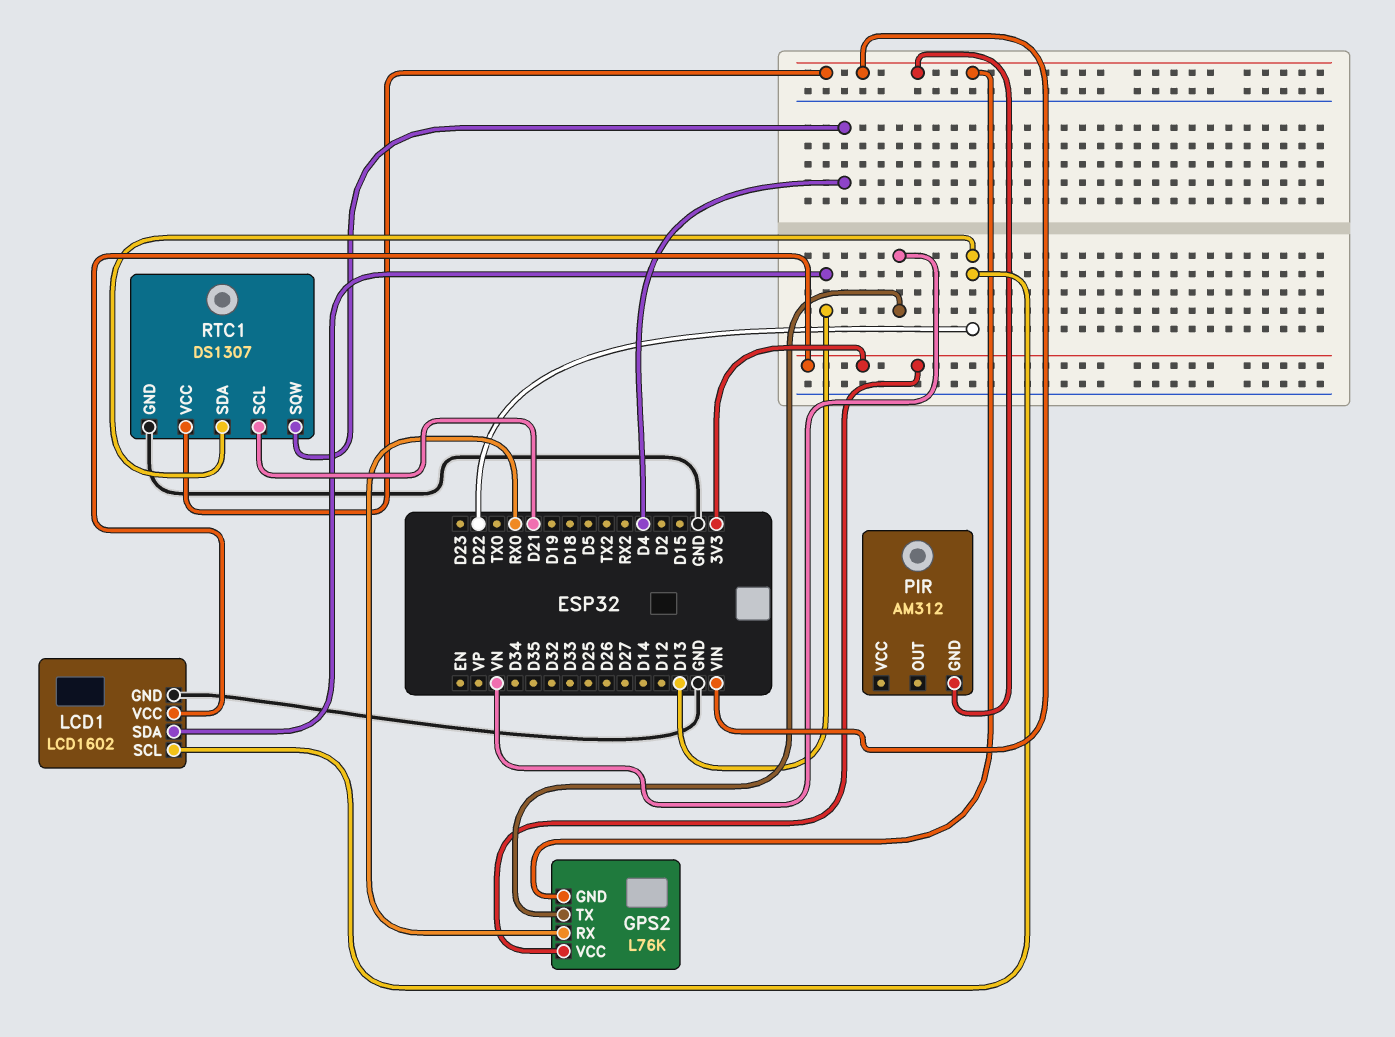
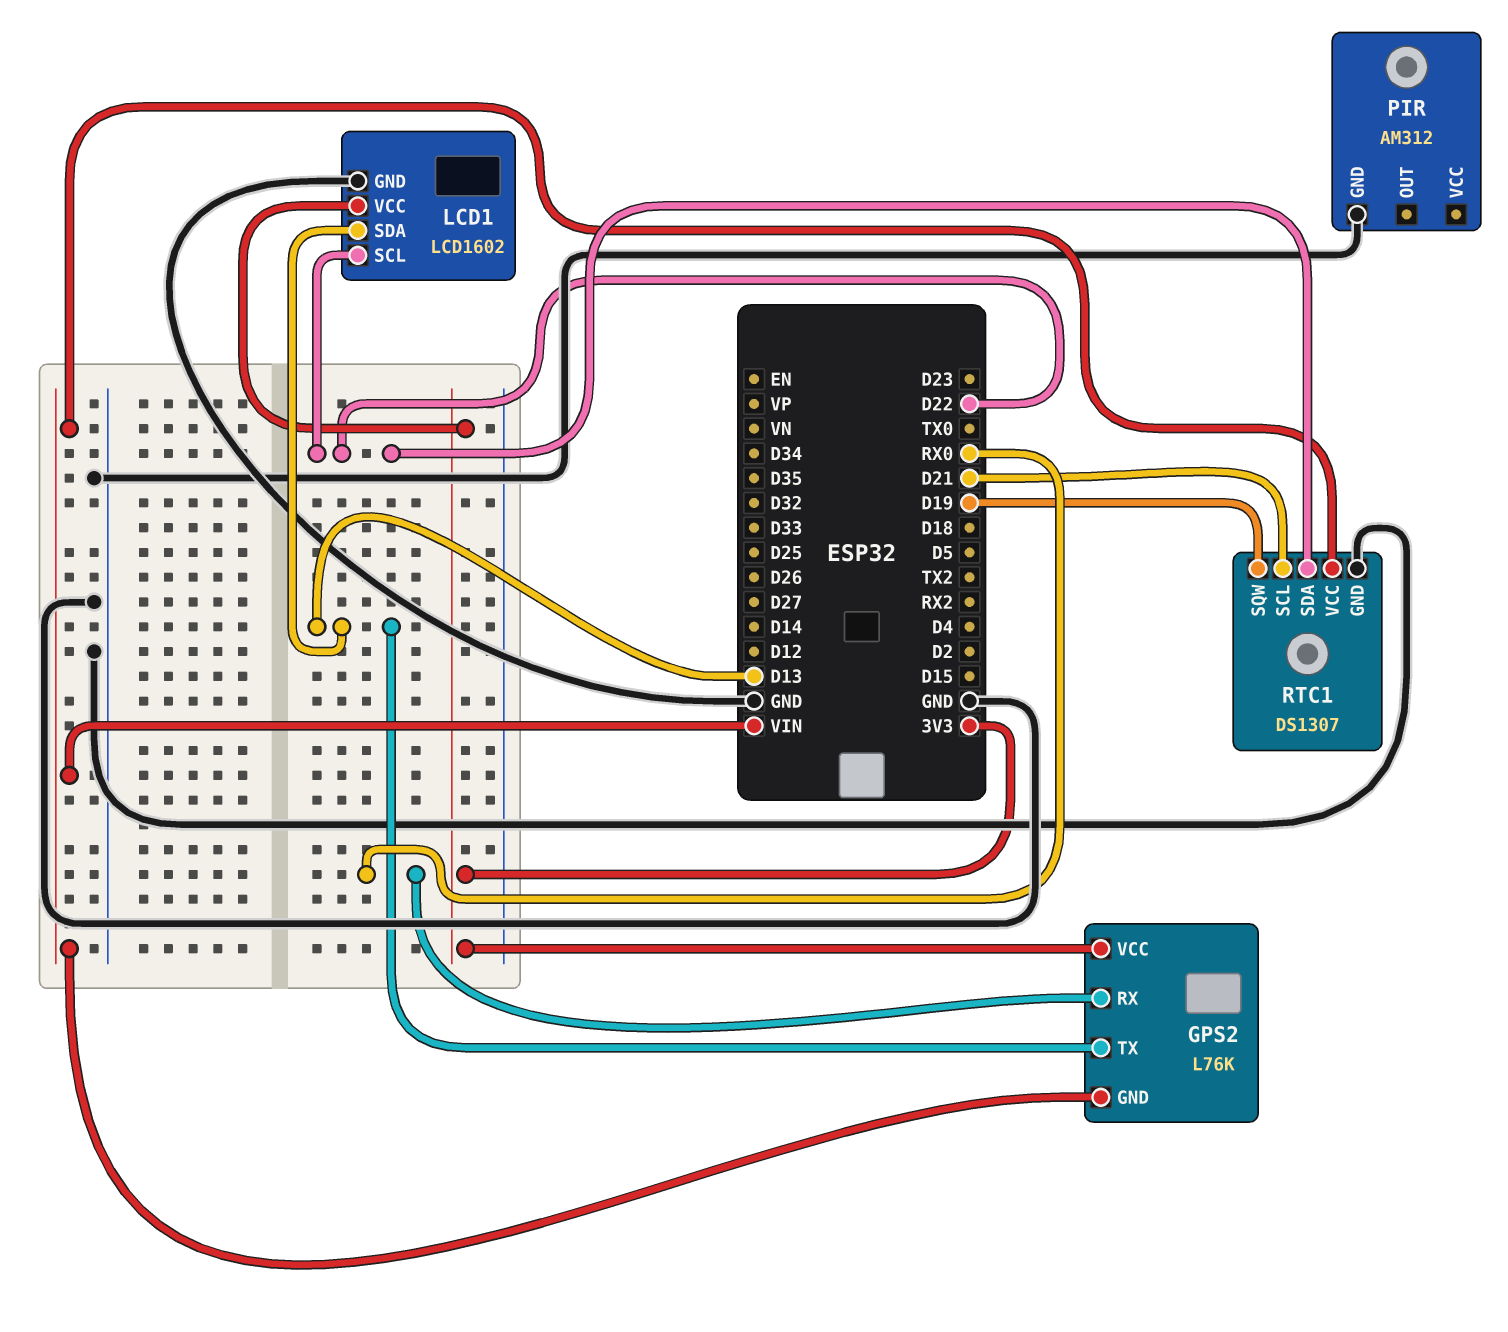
GPS2 pin TX: VN -> D13
PIR pin GND: VIN -> GND
RTC1 pin SQW: D4 -> D19

